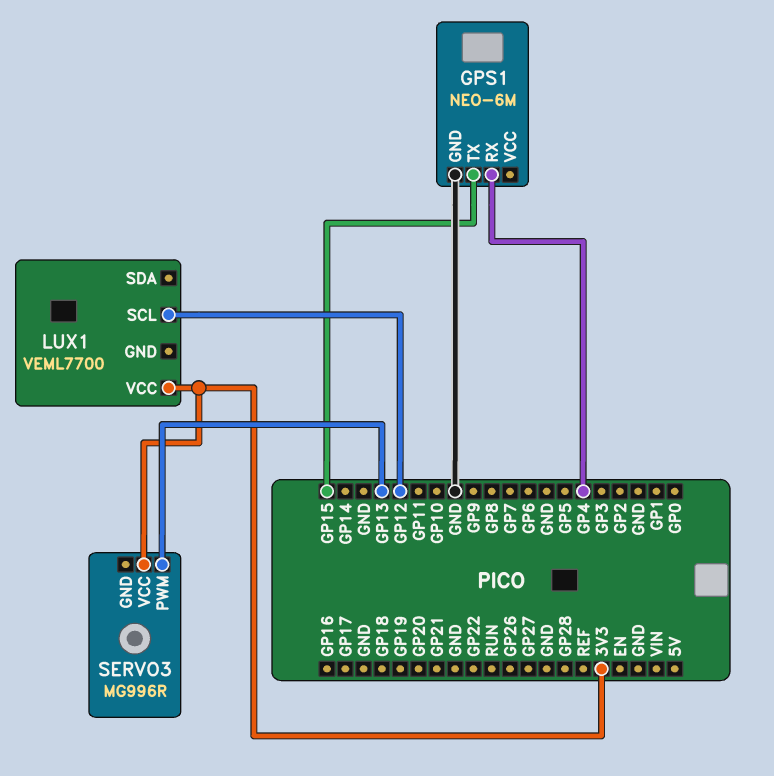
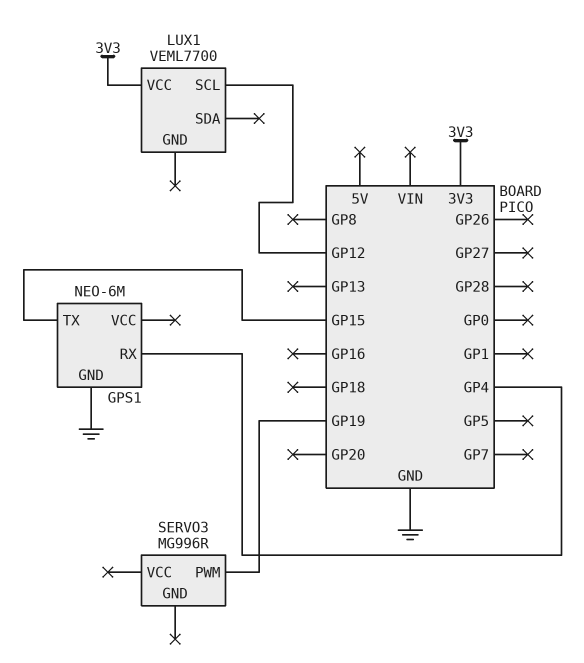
SERVO3 pin PWM: GP13 -> GP19
SERVO3 pin VCC: 3V3 -> none

